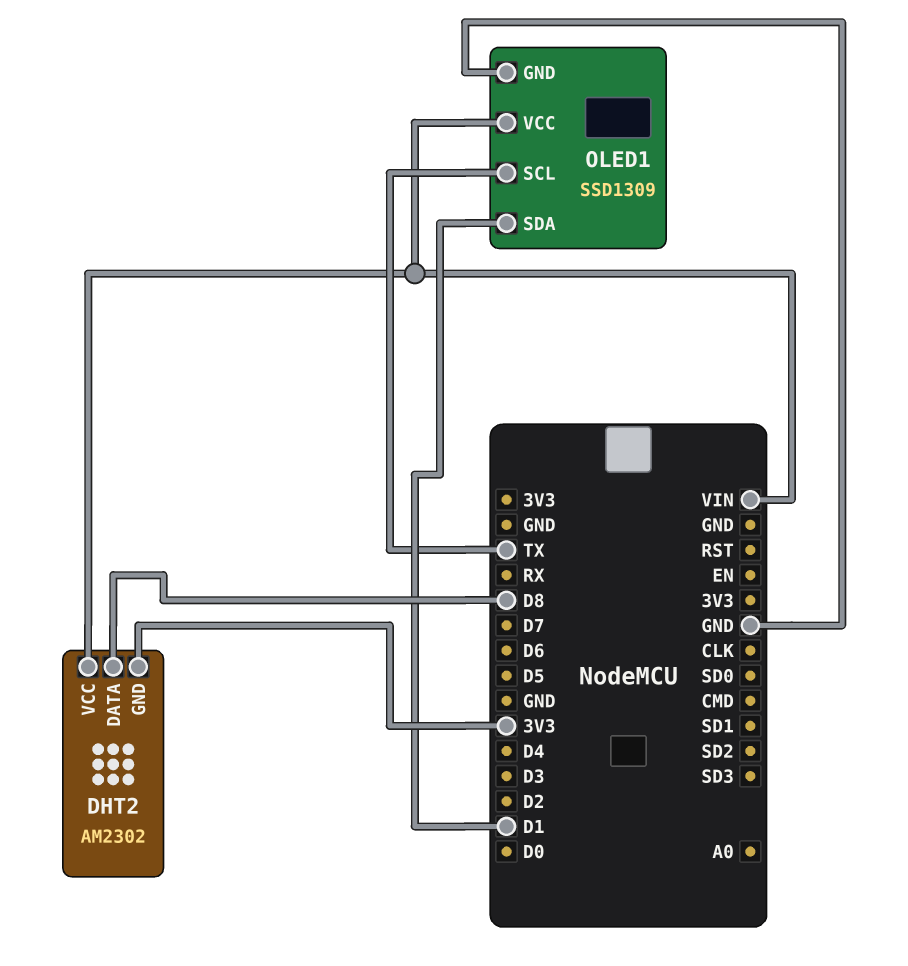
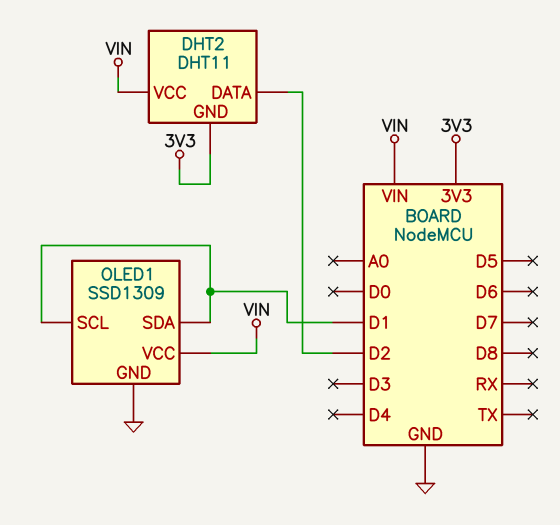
DHT2: AM2302 -> DHT11
DHT2 pin DATA: D8 -> D2
OLED1 pin SCL: TX -> D1

